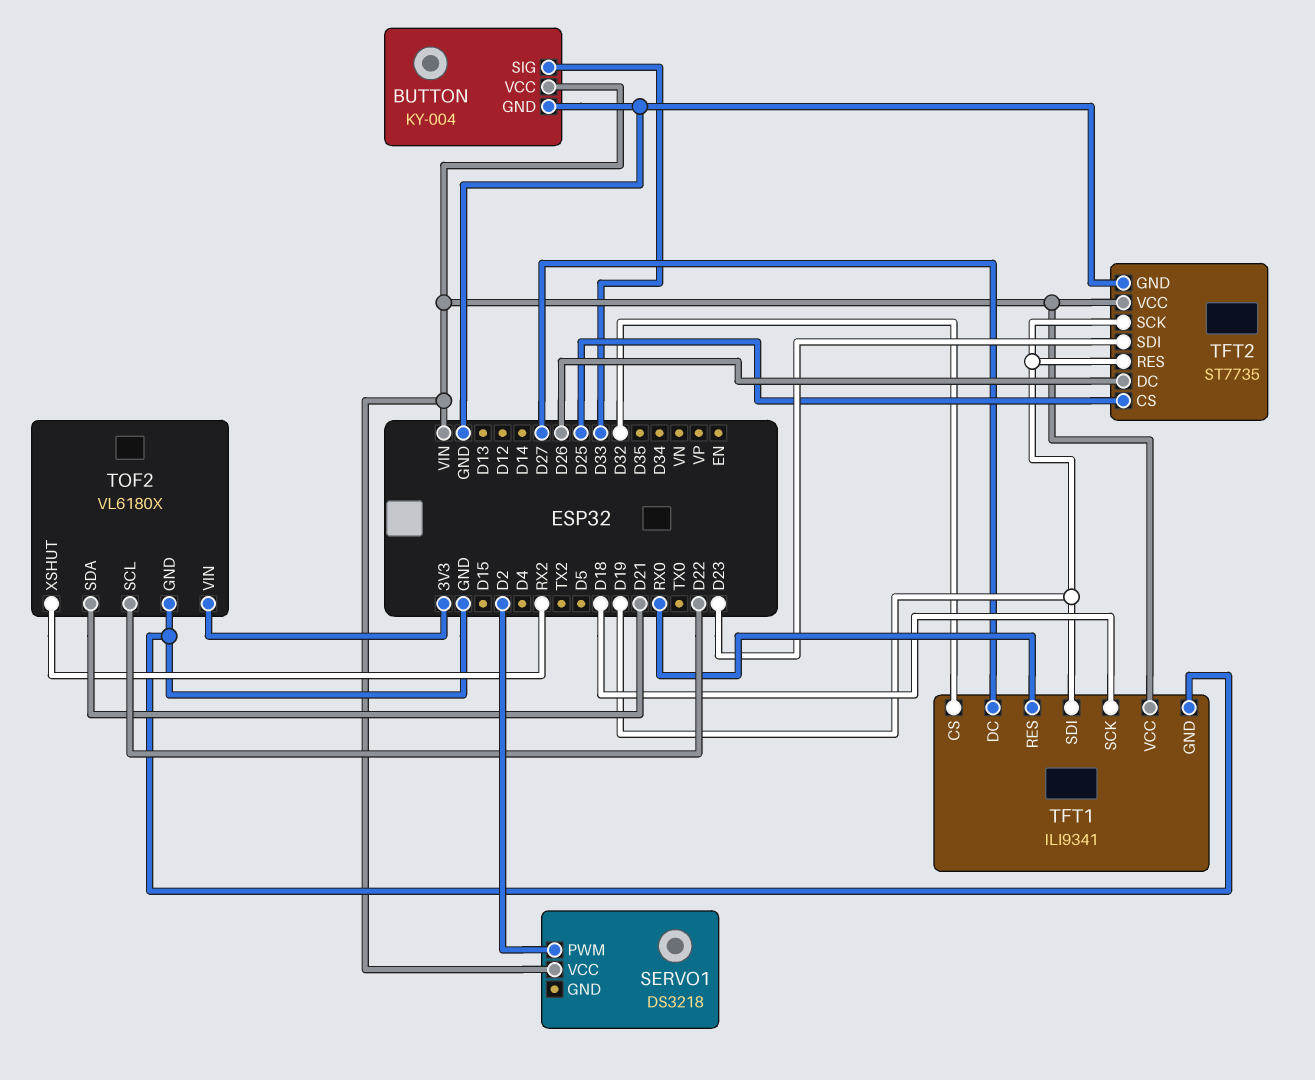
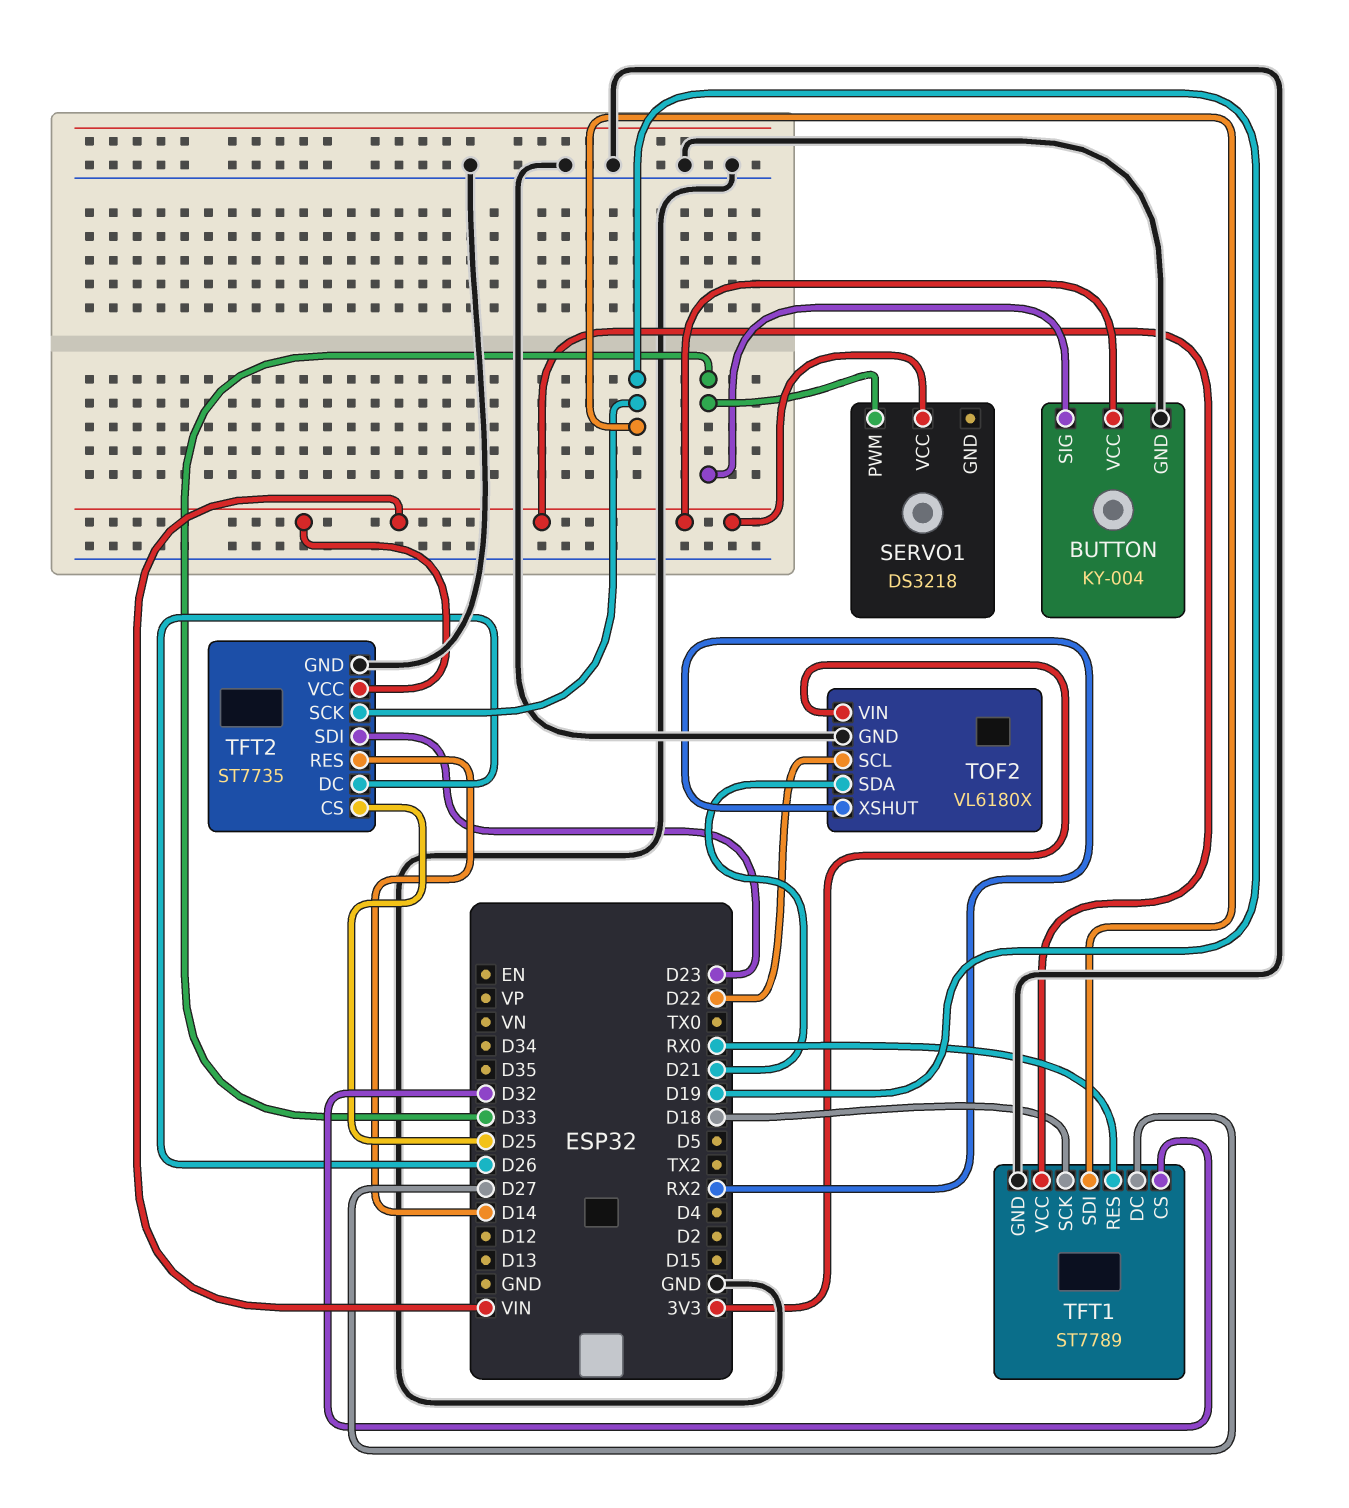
SERVO1 pin PWM: D2 -> D33
TFT1: ILI9341 -> ST7789
TFT2 pin RES: D19 -> D14

